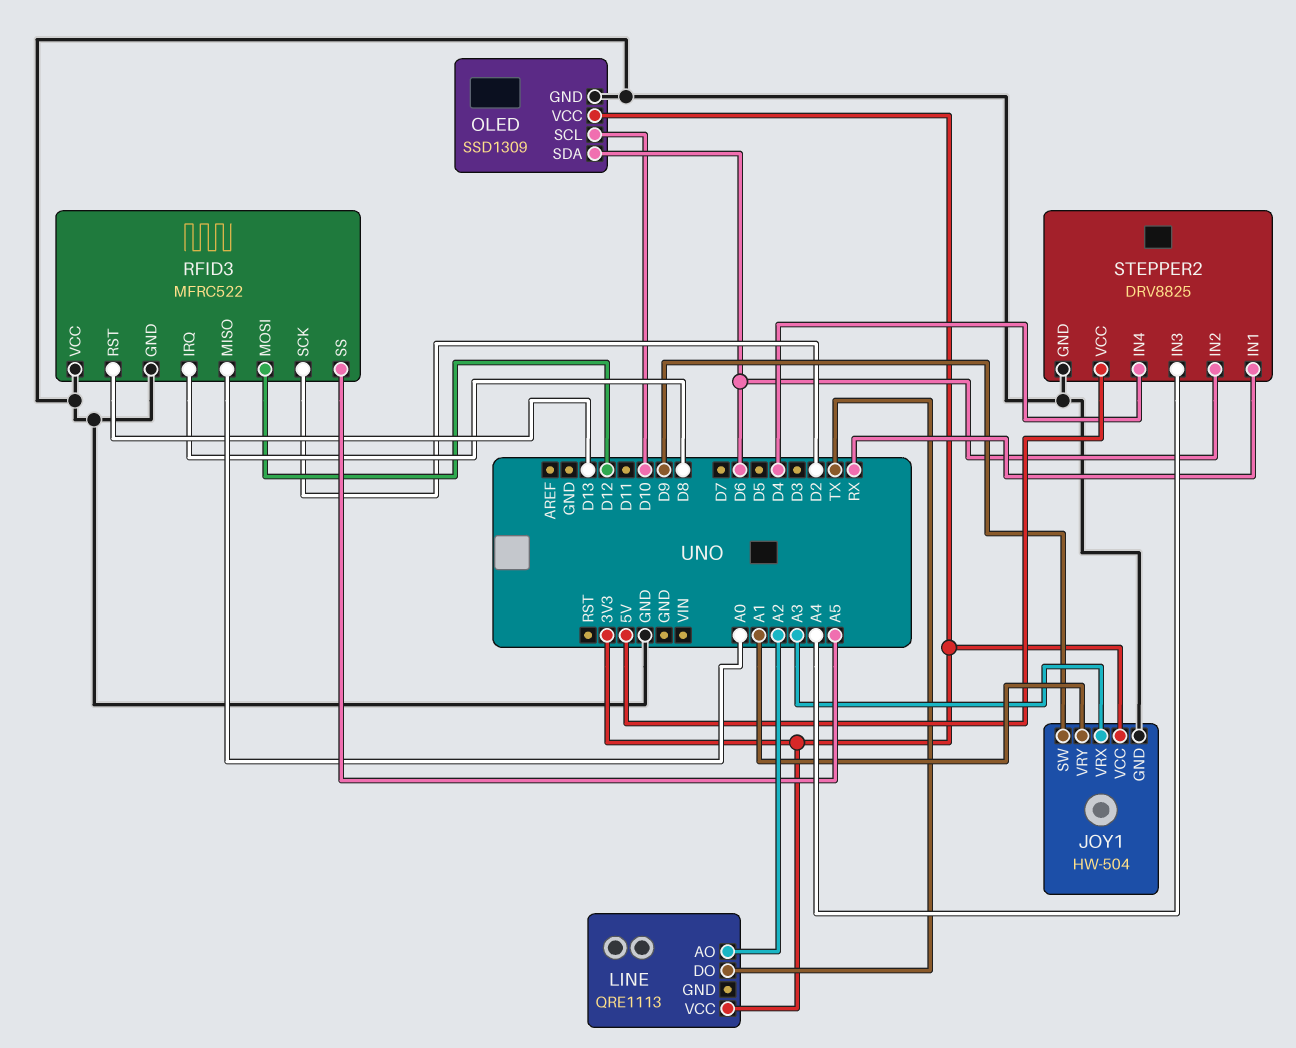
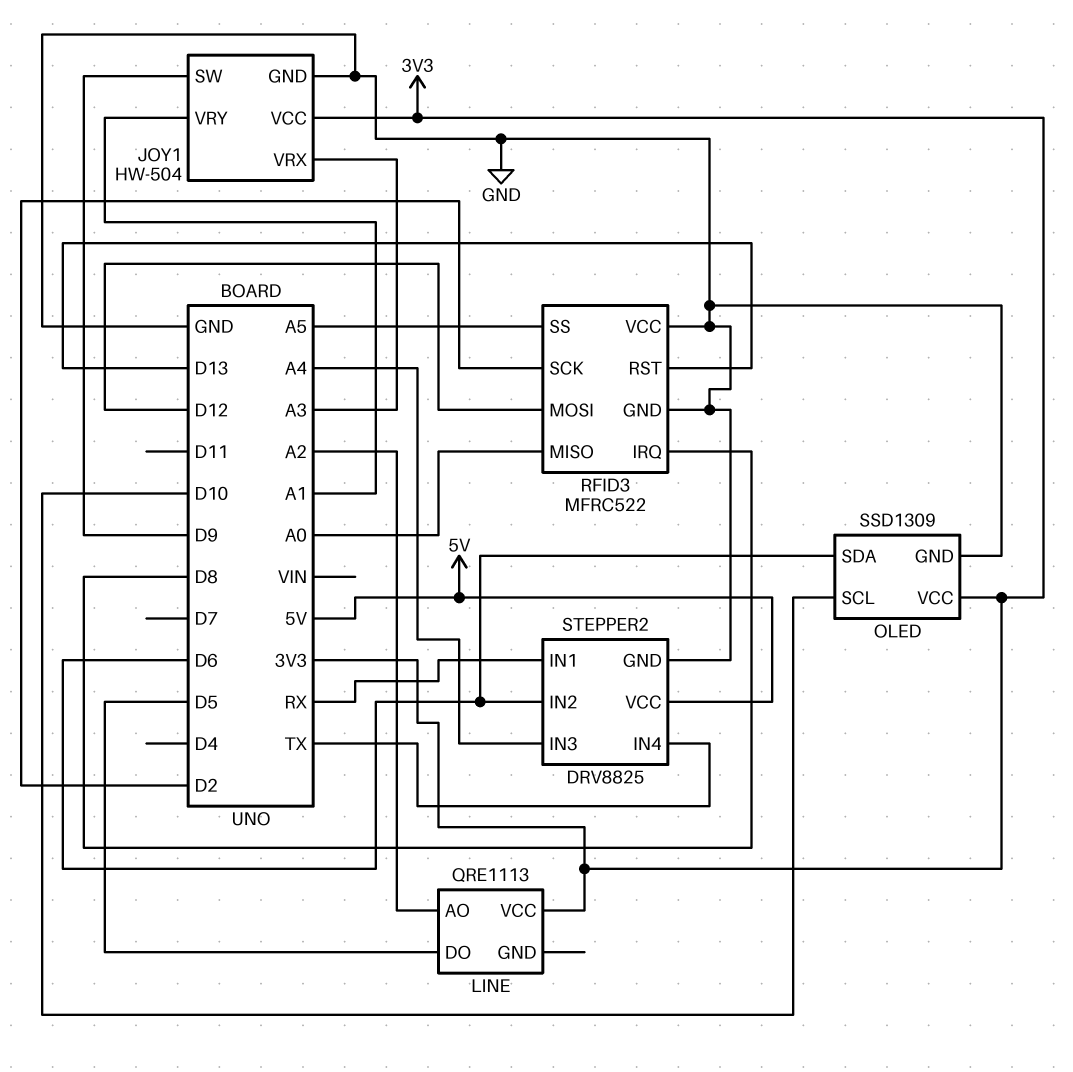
LINE pin DO: TX -> D5
STEPPER2 pin IN4: D4 -> TX

